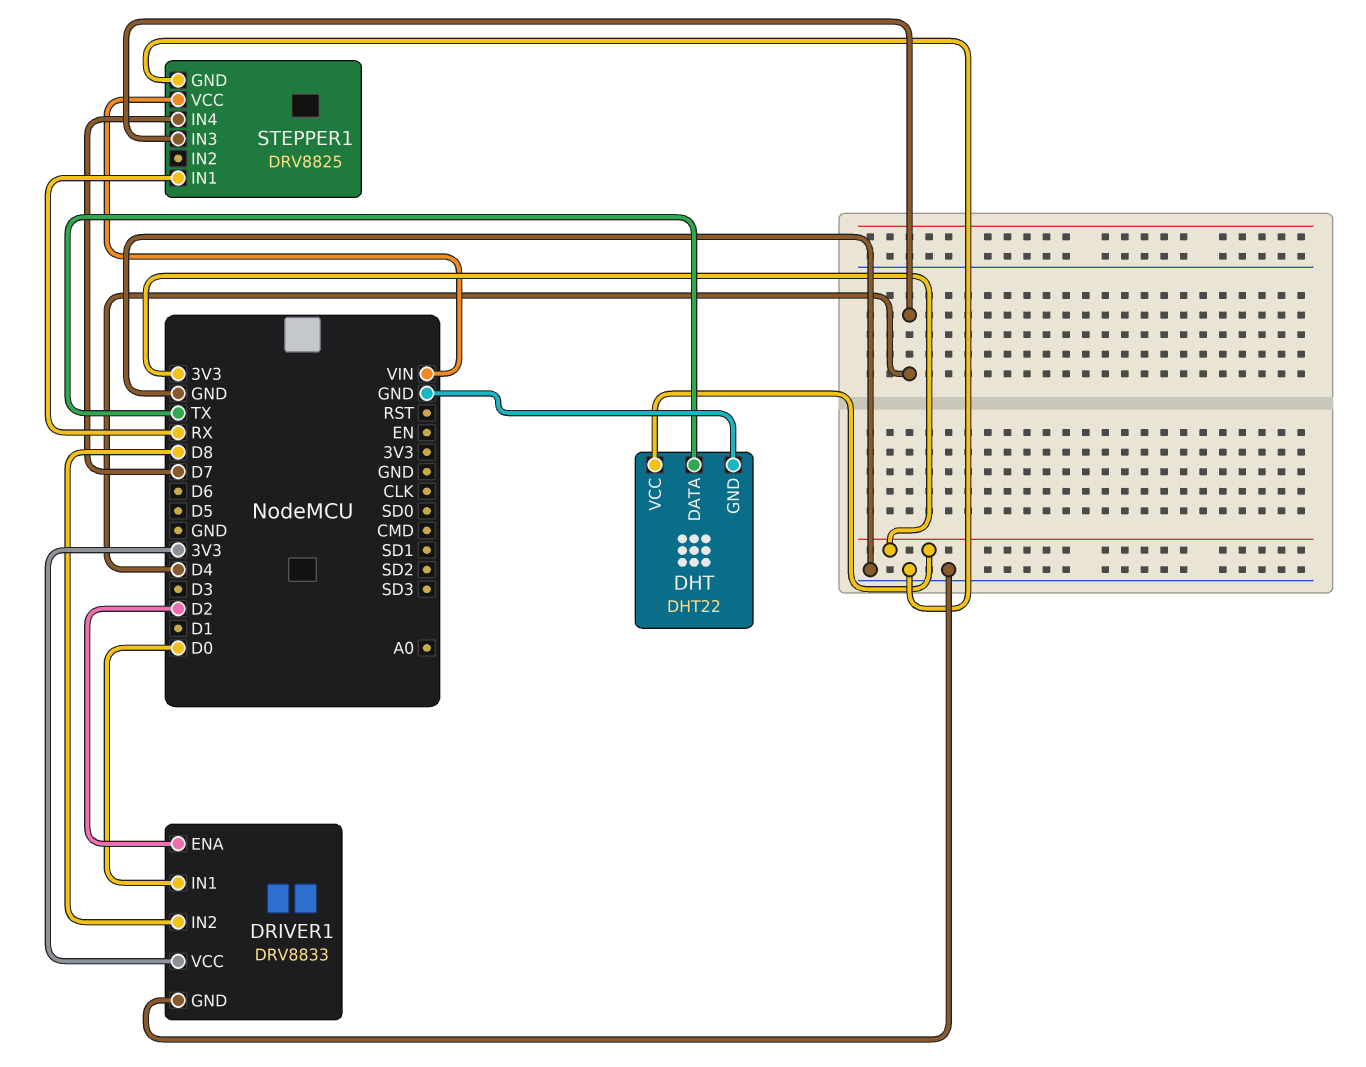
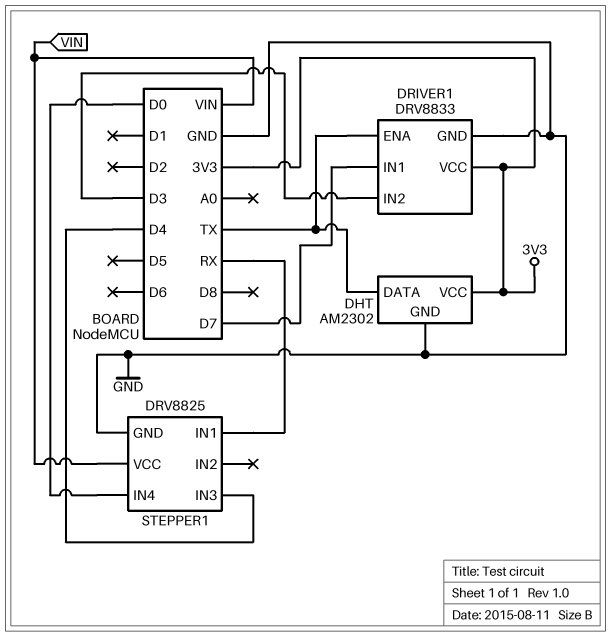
DHT: DHT22 -> AM2302
DRIVER1 pin ENA: D2 -> TX
DRIVER1 pin IN1: D0 -> D7
DRIVER1 pin IN2: D8 -> D3
STEPPER1 pin IN4: D7 -> D0

